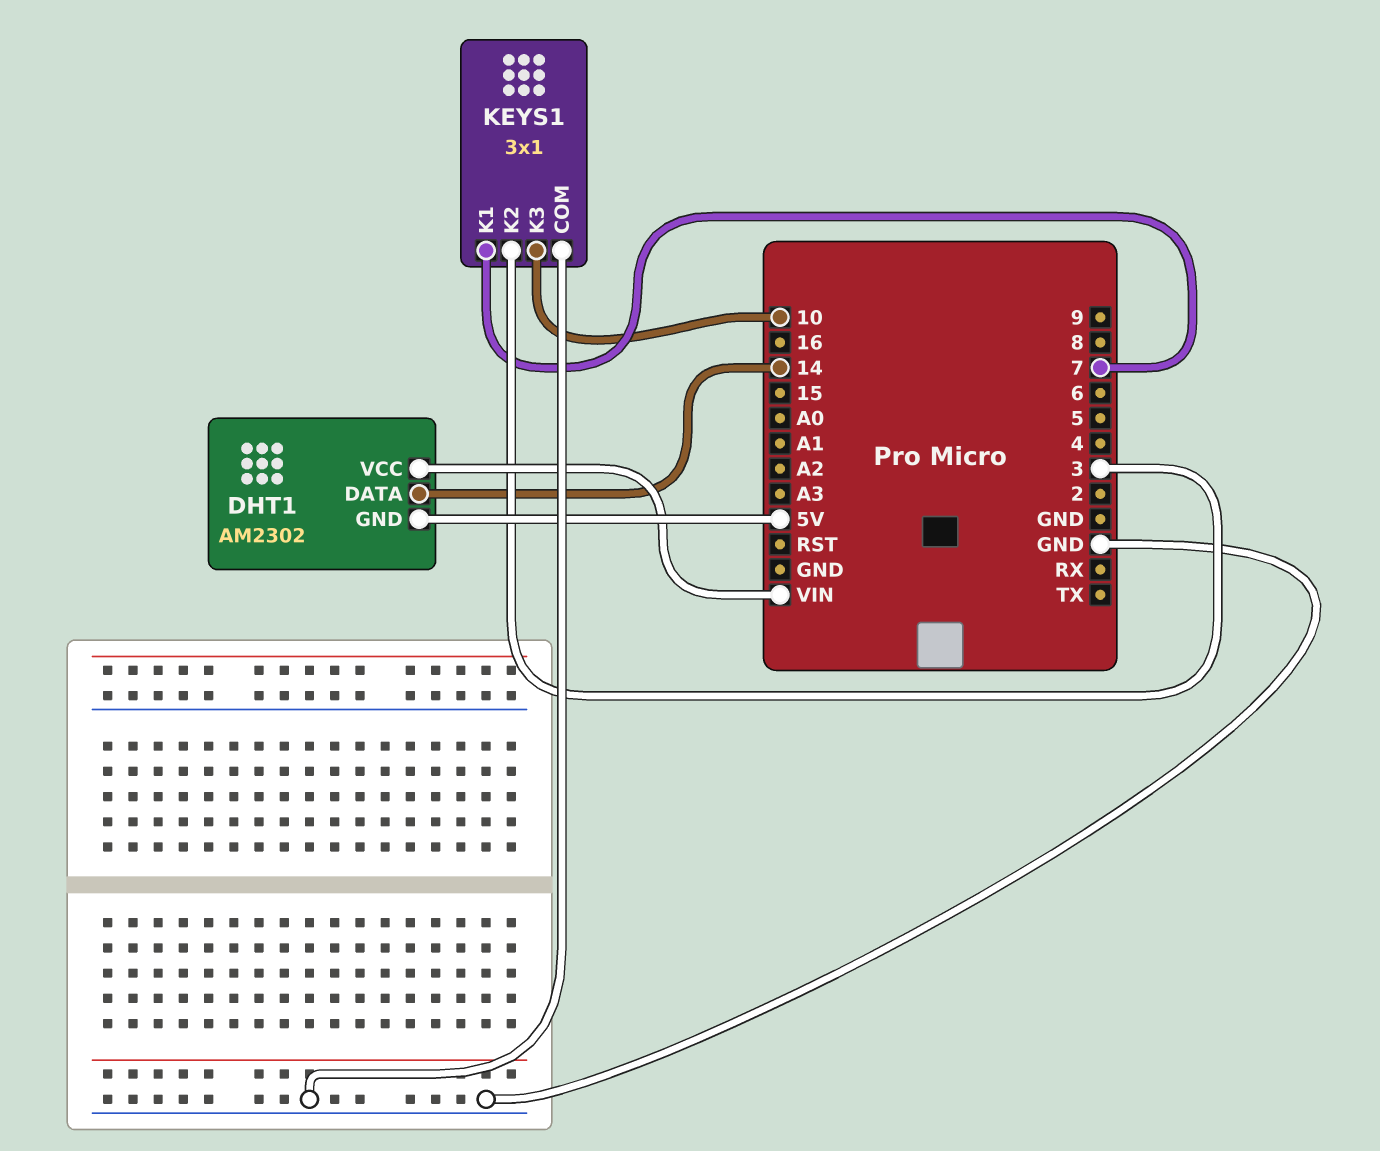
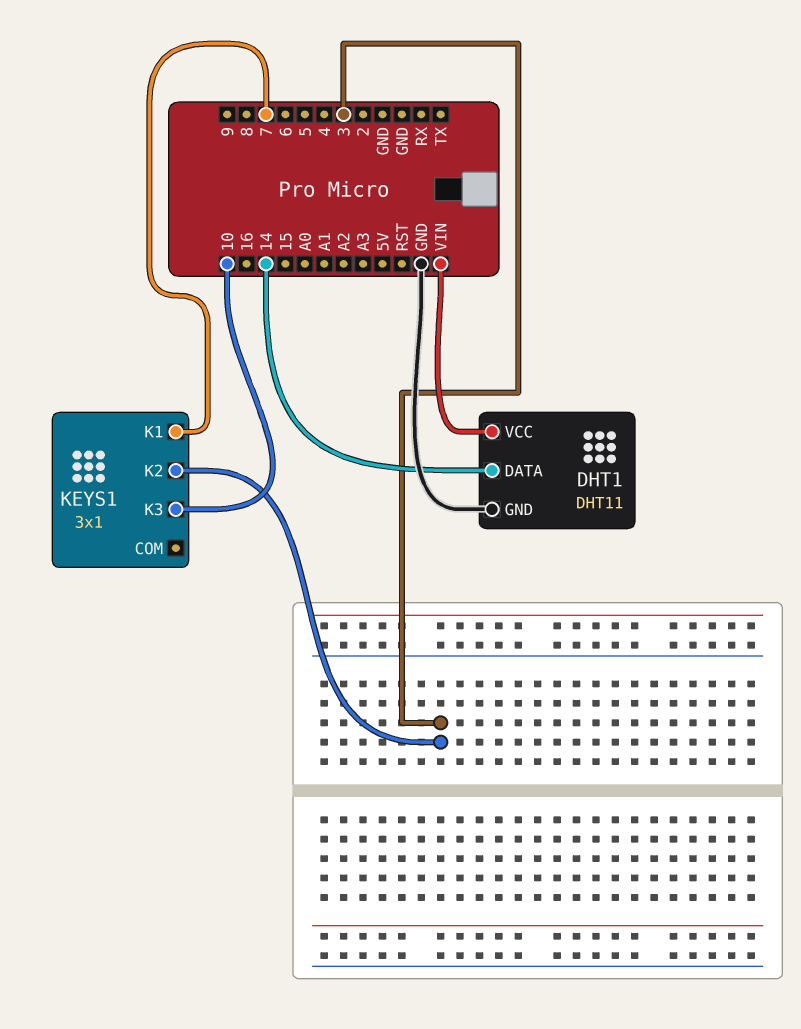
DHT1: AM2302 -> DHT11
DHT1 pin GND: 5V -> GND
KEYS1 pin COM: GND -> none

